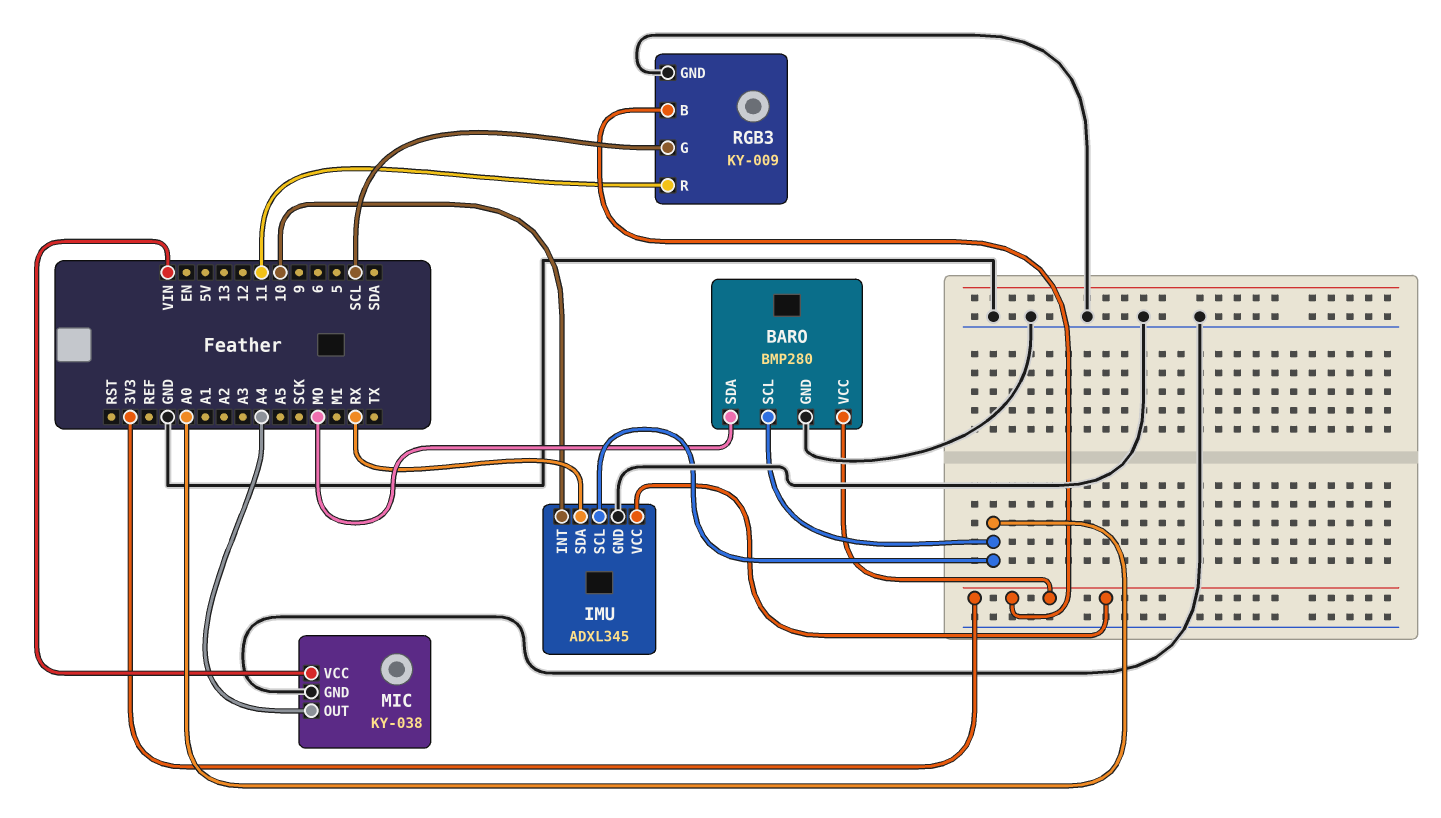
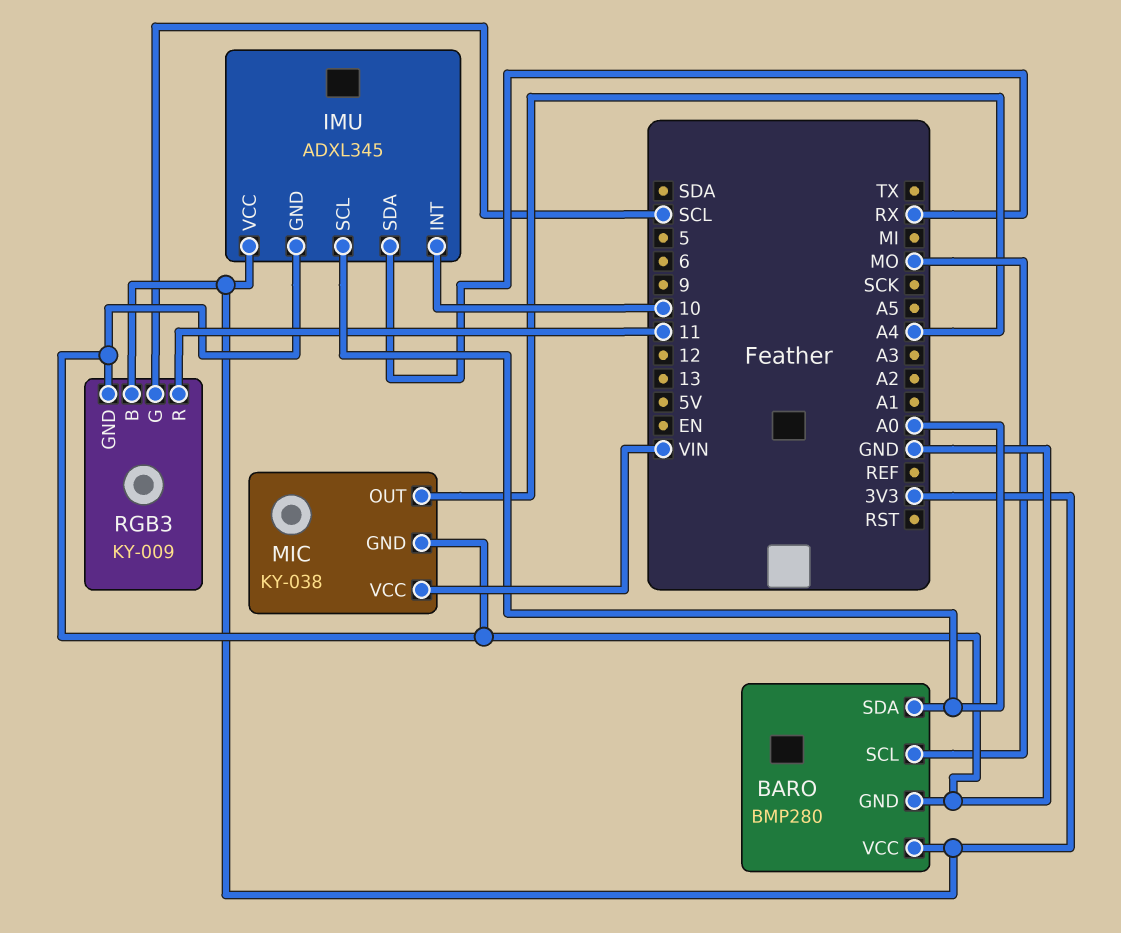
BARO pin SCL: A0 -> MO
BARO pin SDA: MO -> A0

